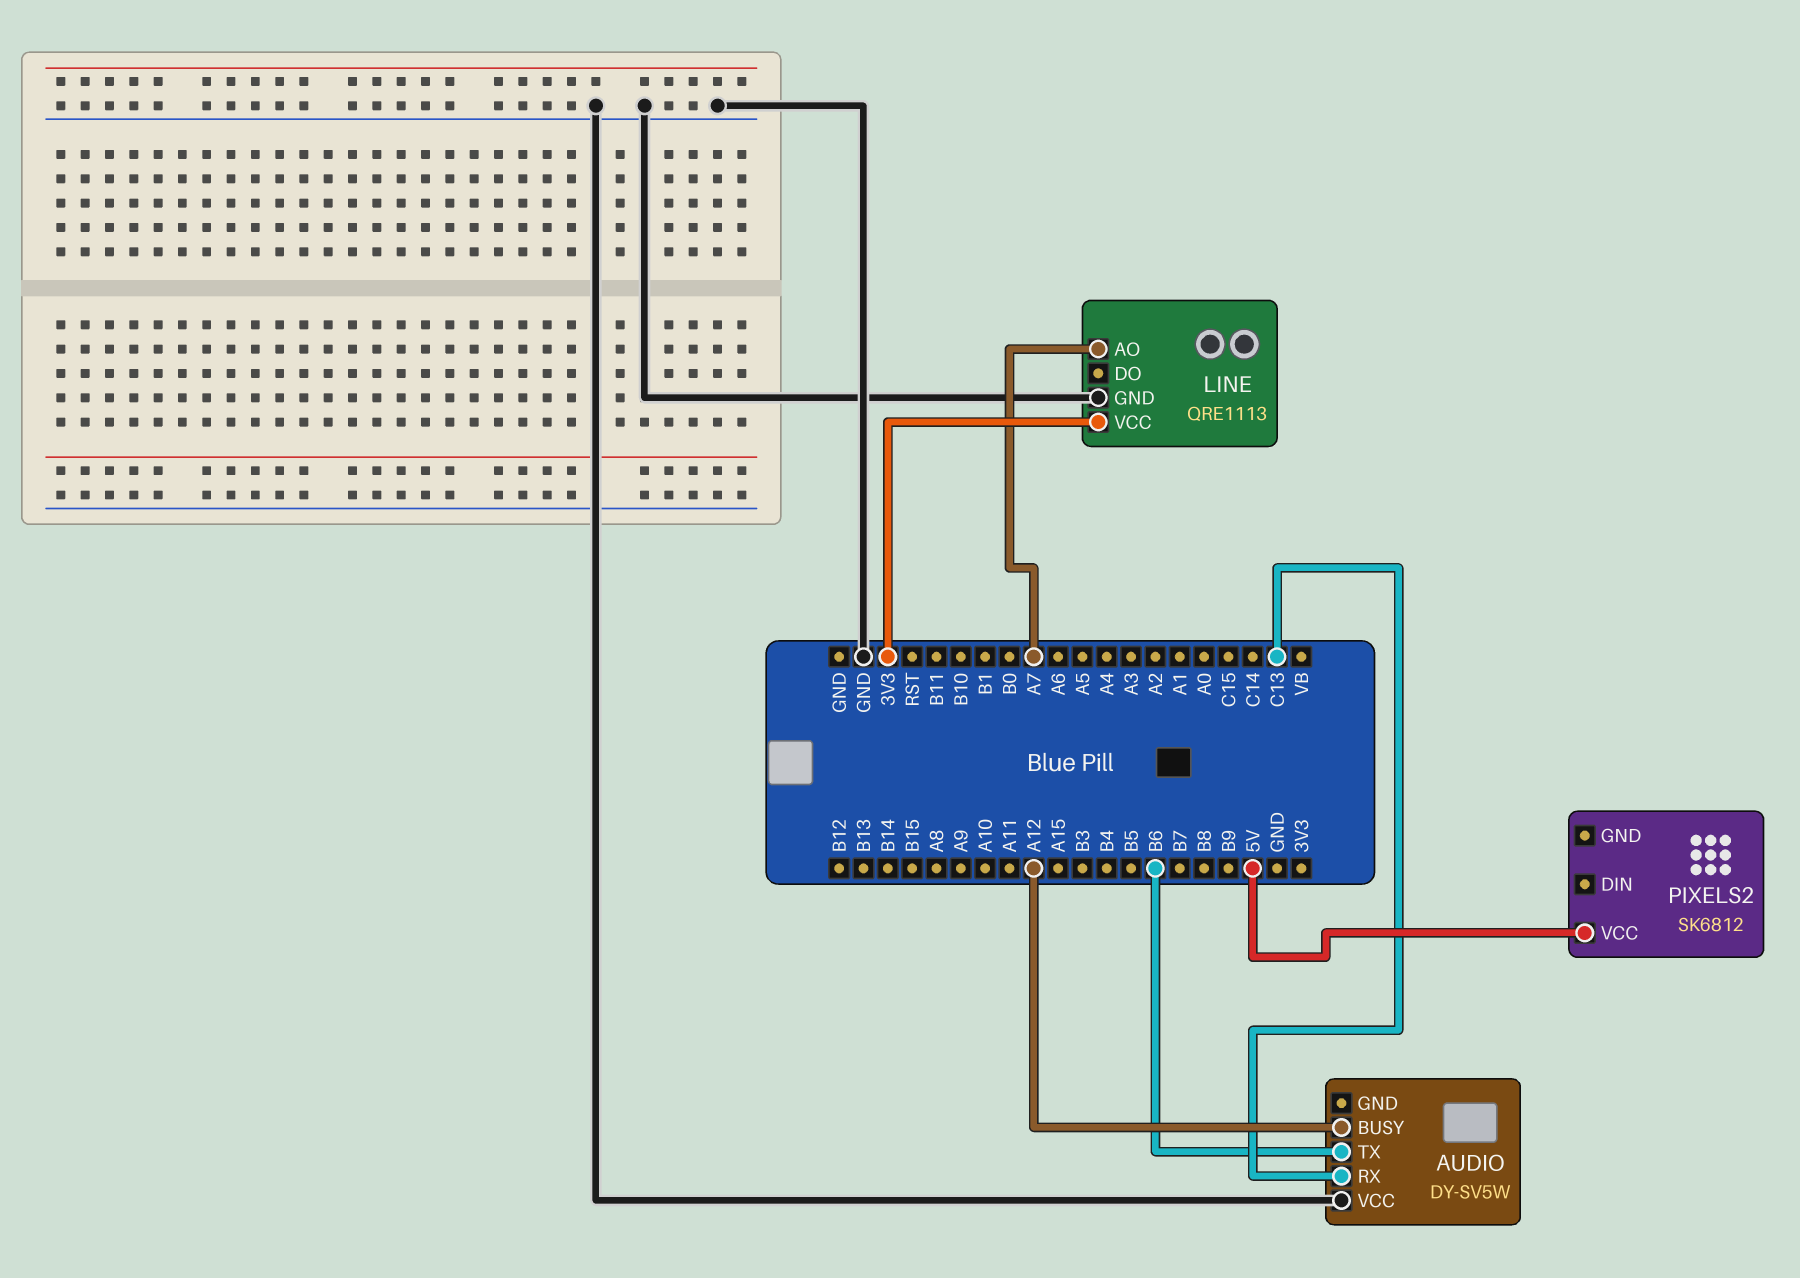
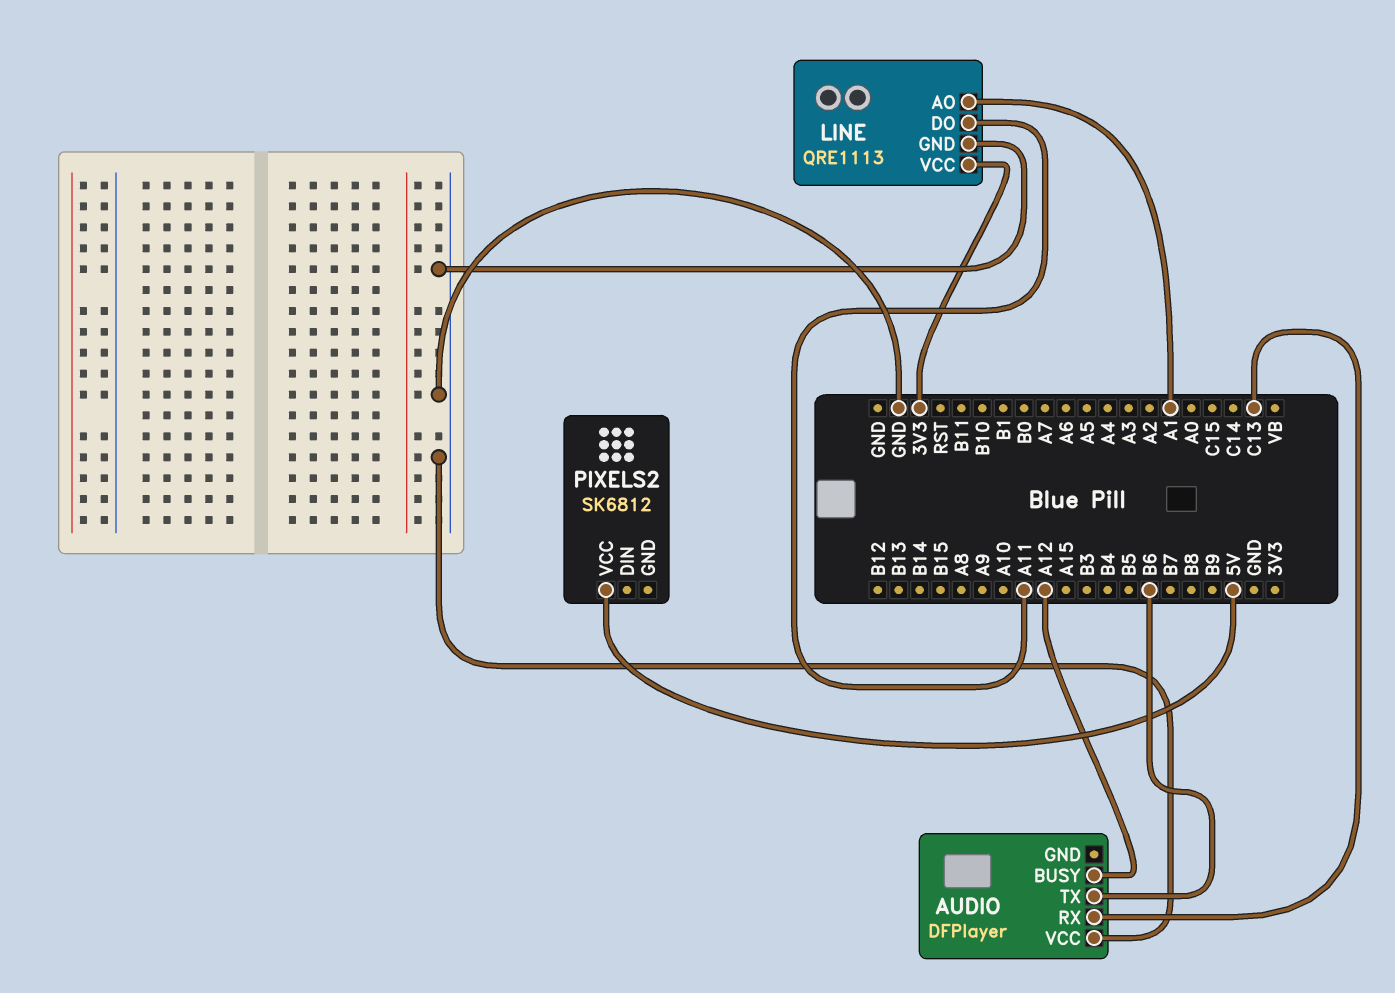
AUDIO: DY-SV5W -> DFPlayer
LINE pin AO: A7 -> A1
LINE pin DO: none -> A11

